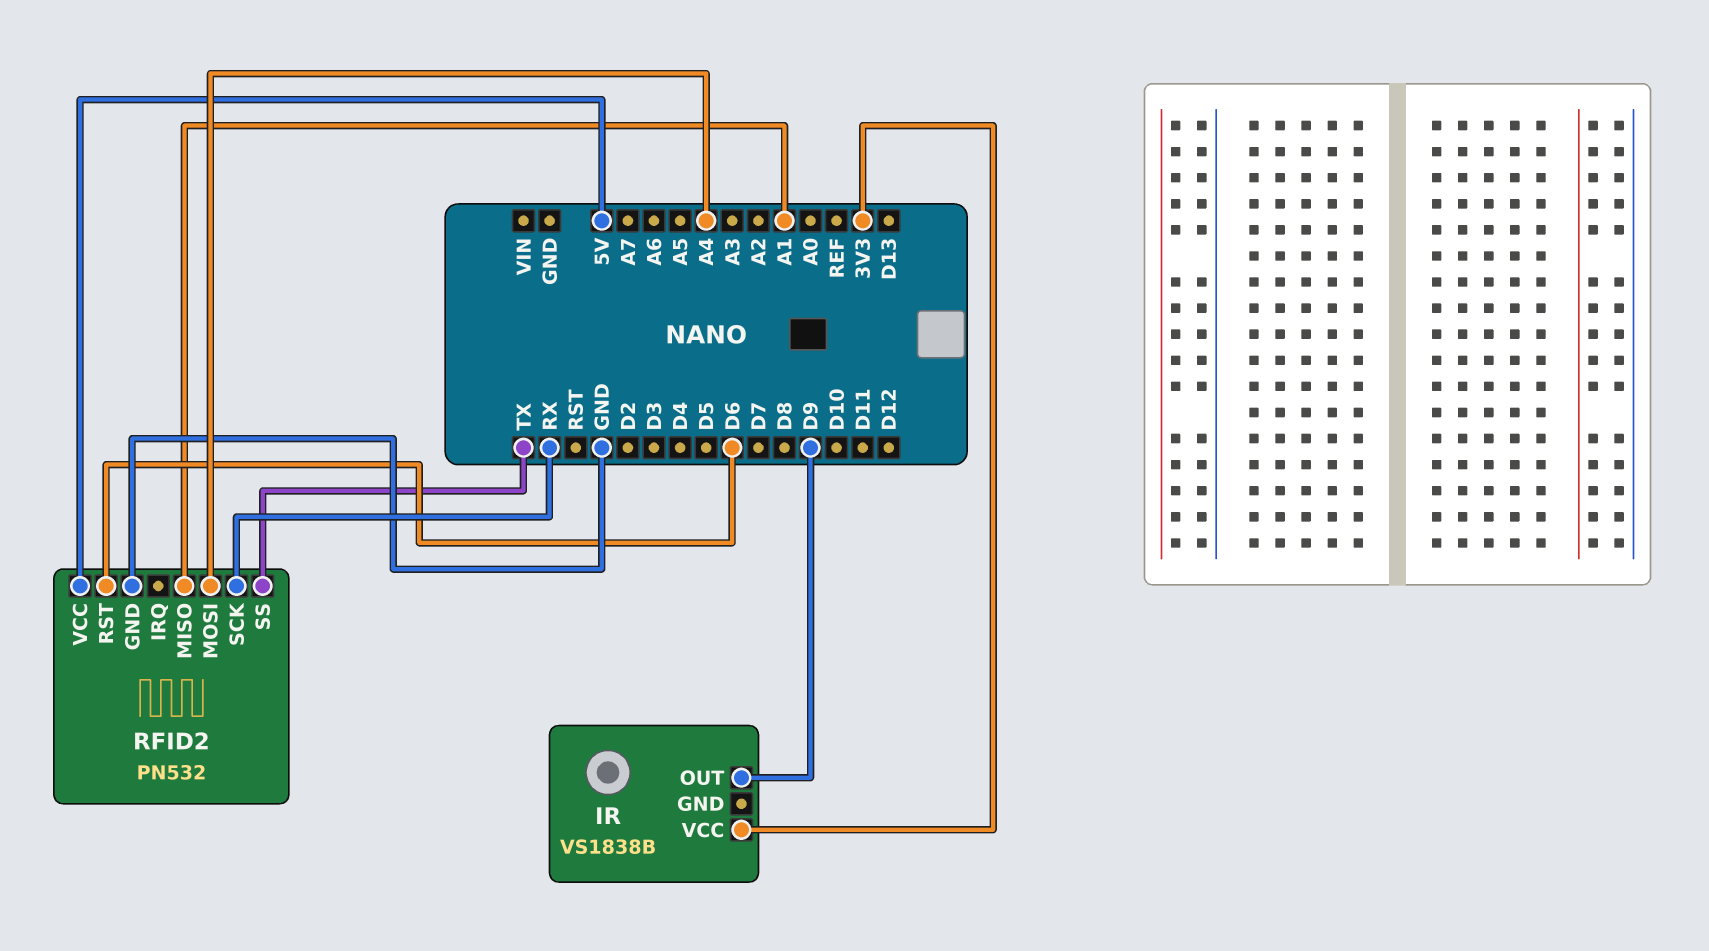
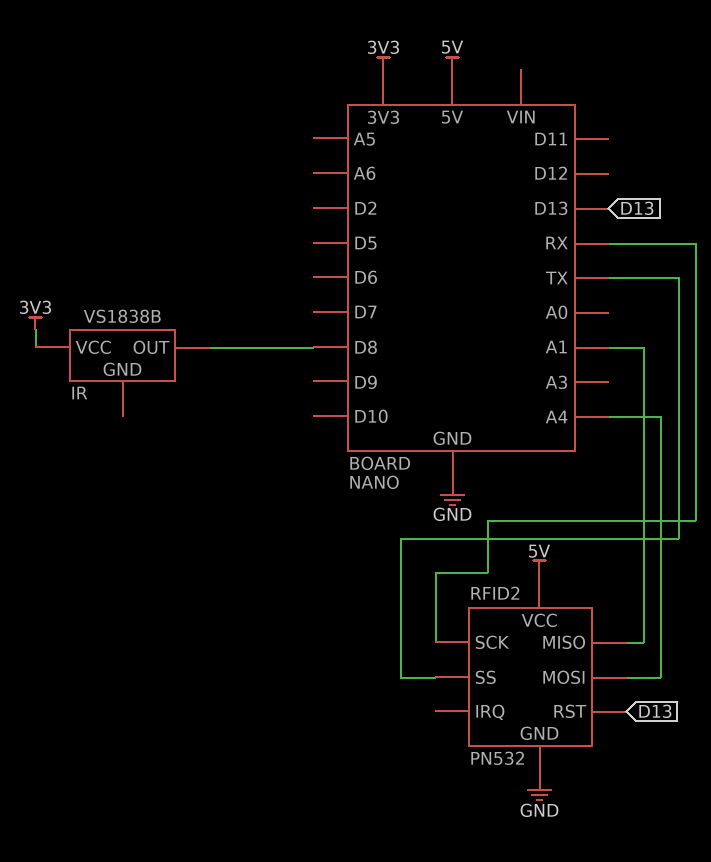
IR pin OUT: D9 -> D8
RFID2 pin RST: D6 -> D13

